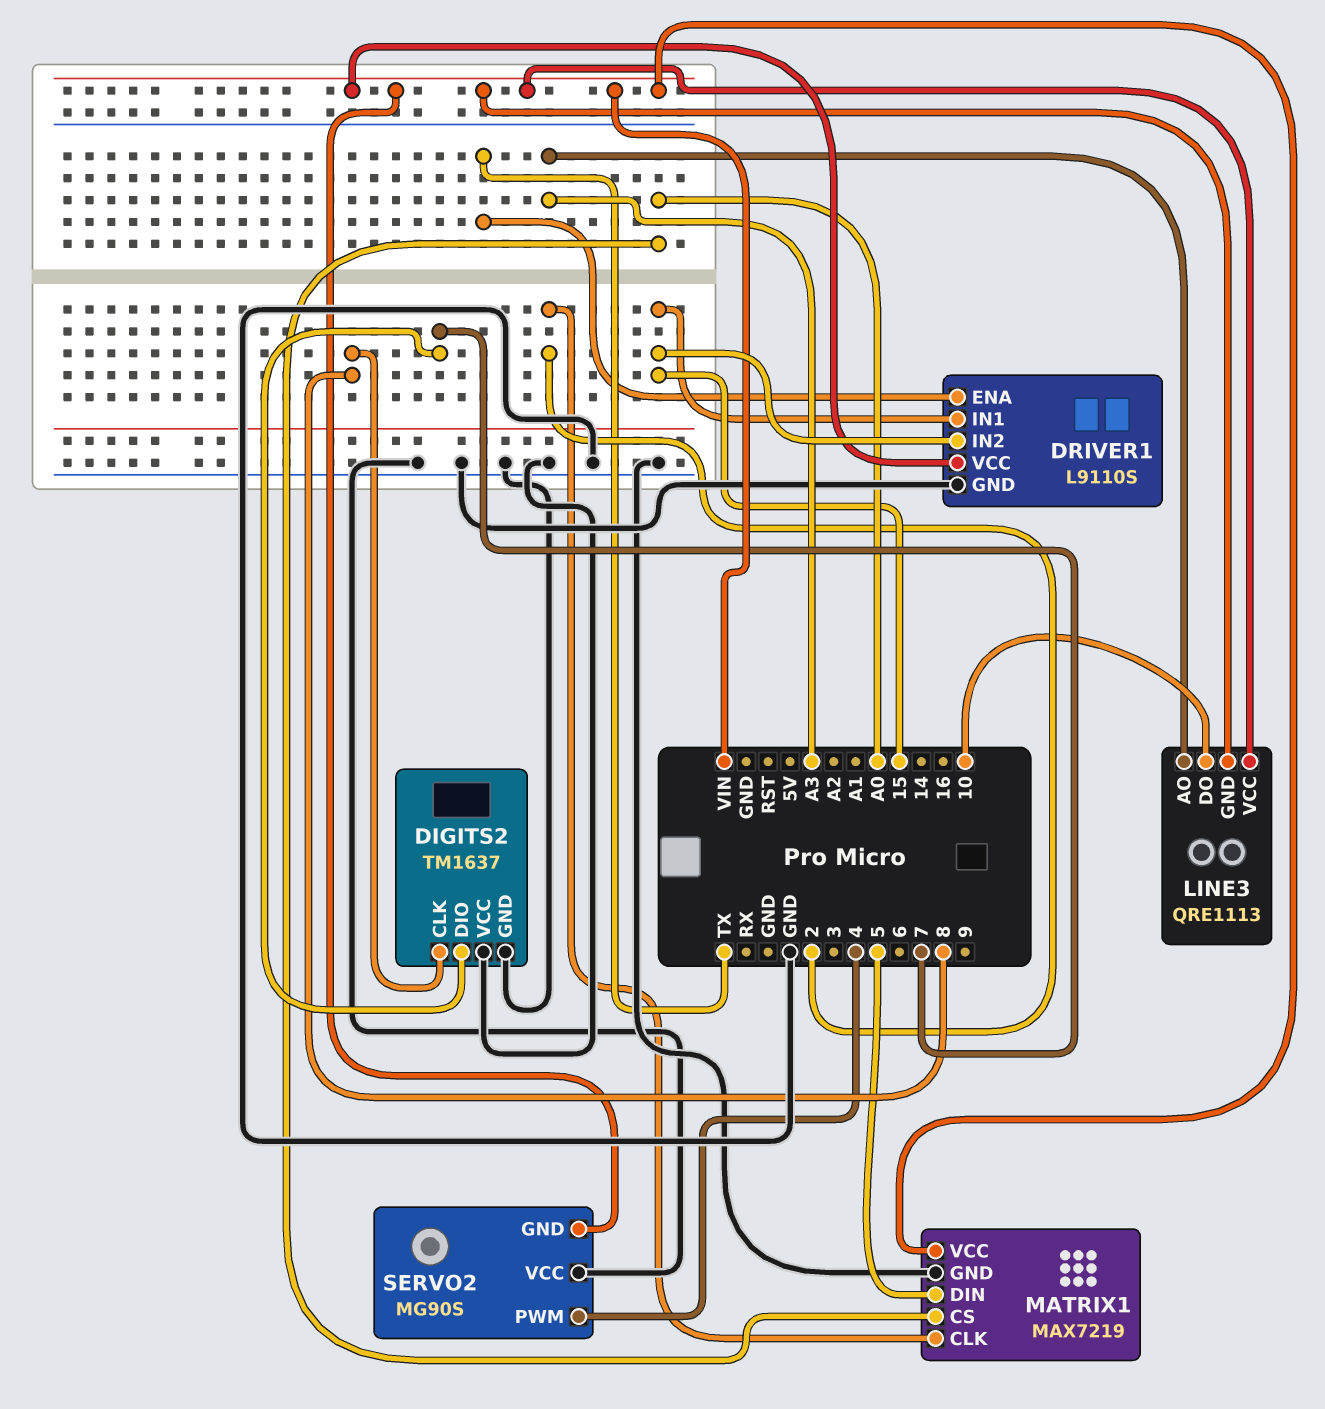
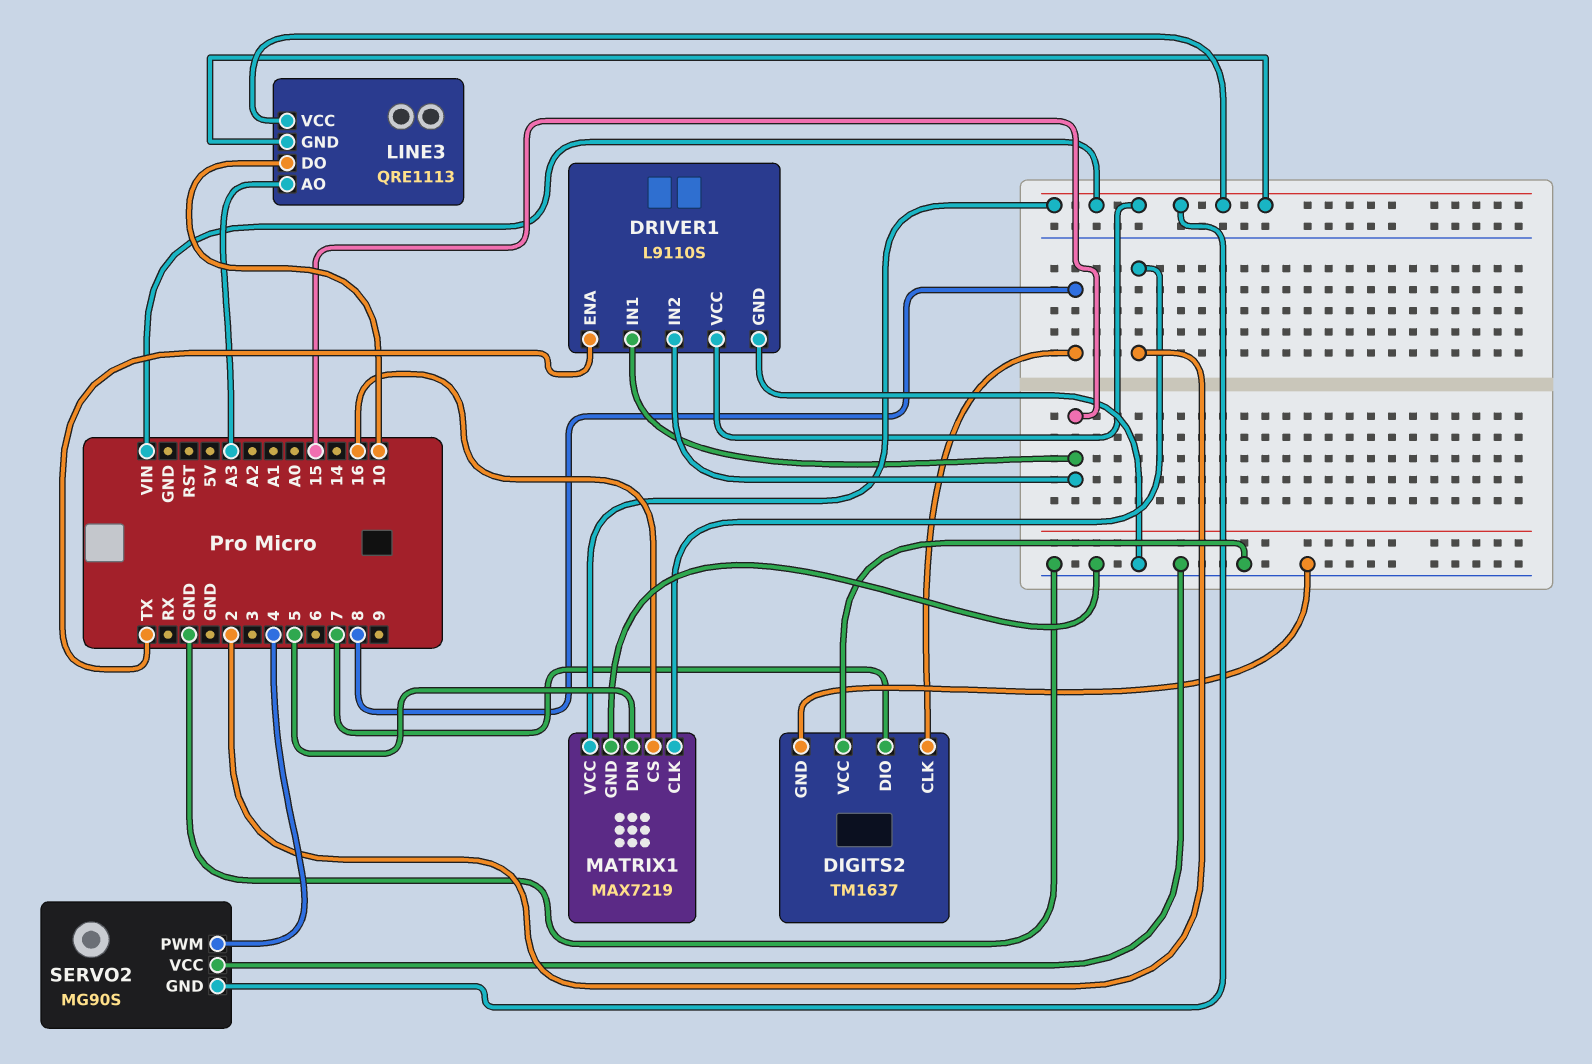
MATRIX1 pin CS: A0 -> 16

